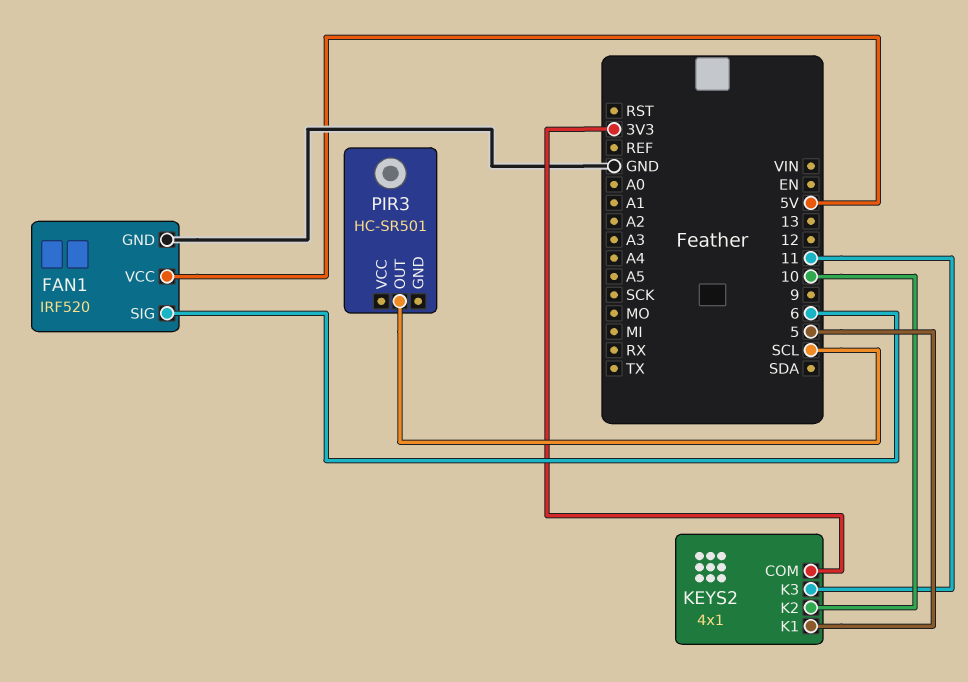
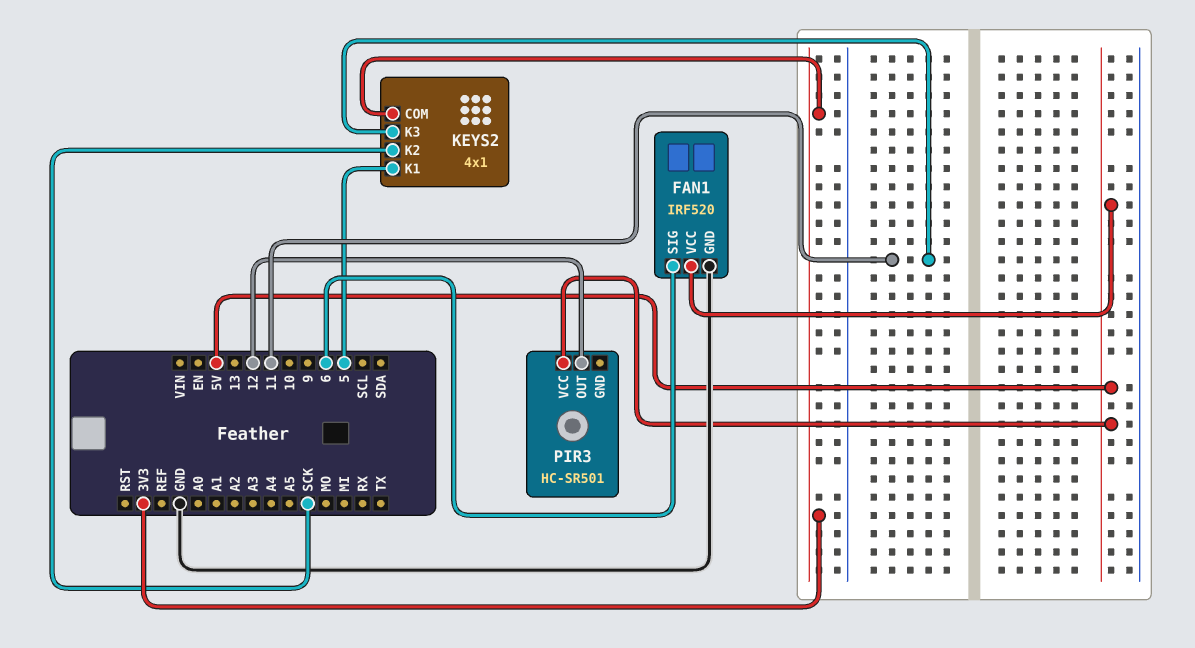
KEYS2 pin K2: 10 -> SCK
PIR3 pin OUT: SCL -> 12
PIR3 pin VCC: none -> 5V

